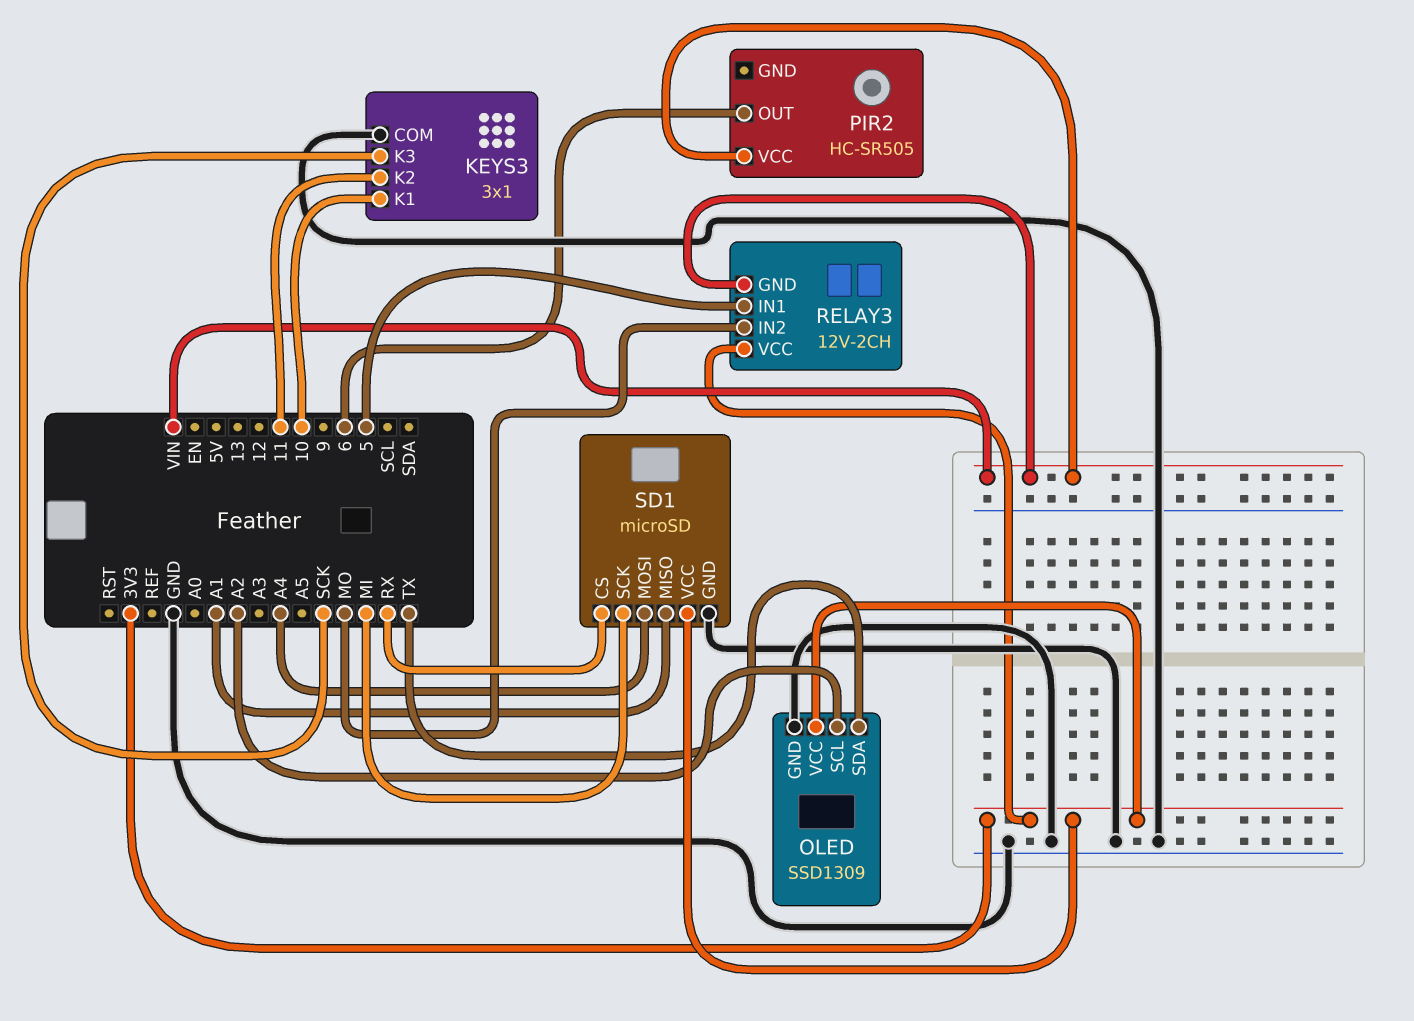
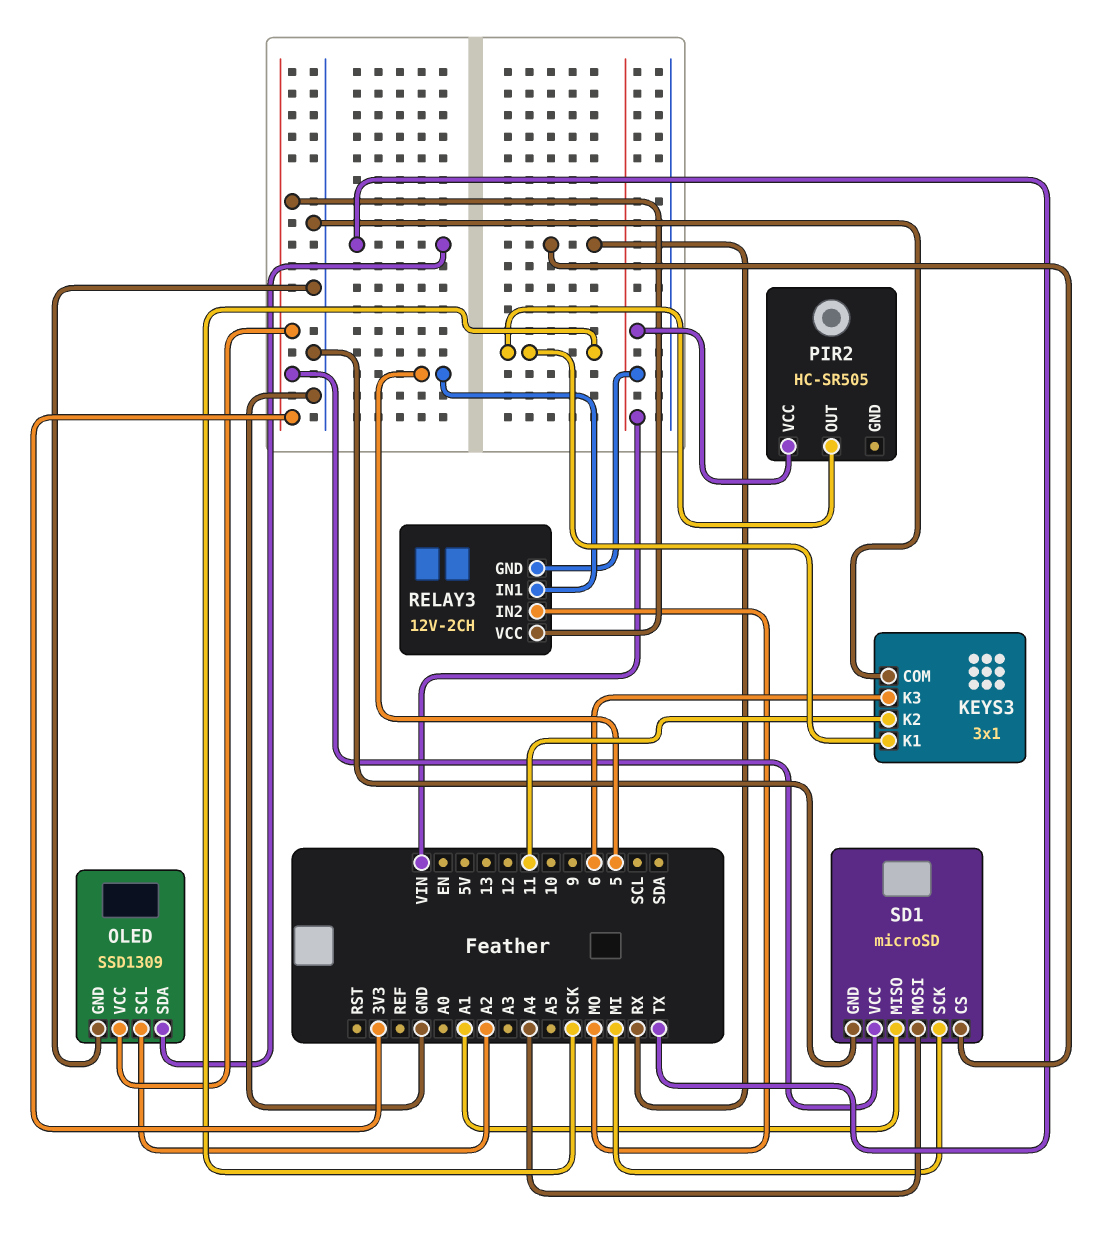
KEYS3 pin K1: 10 -> SCK
KEYS3 pin K3: SCK -> 6
PIR2 pin OUT: 6 -> SCK

